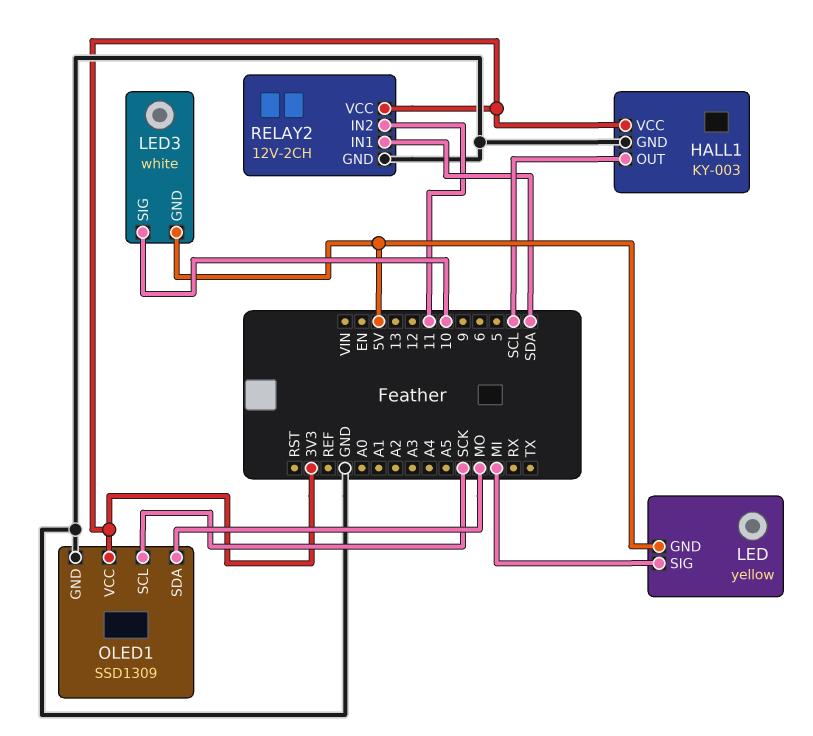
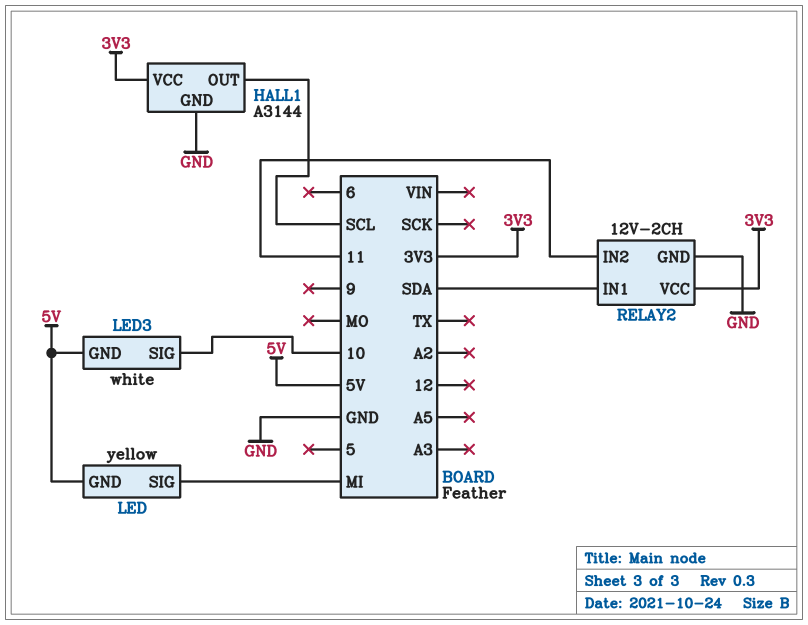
HALL1: KY-003 -> A3144
OLED1: SSD1309 -> none
OLED1 pin GND: GND -> none
OLED1 pin SCL: SCK -> none
OLED1 pin SDA: MO -> none
OLED1 pin VCC: 3V3 -> none

